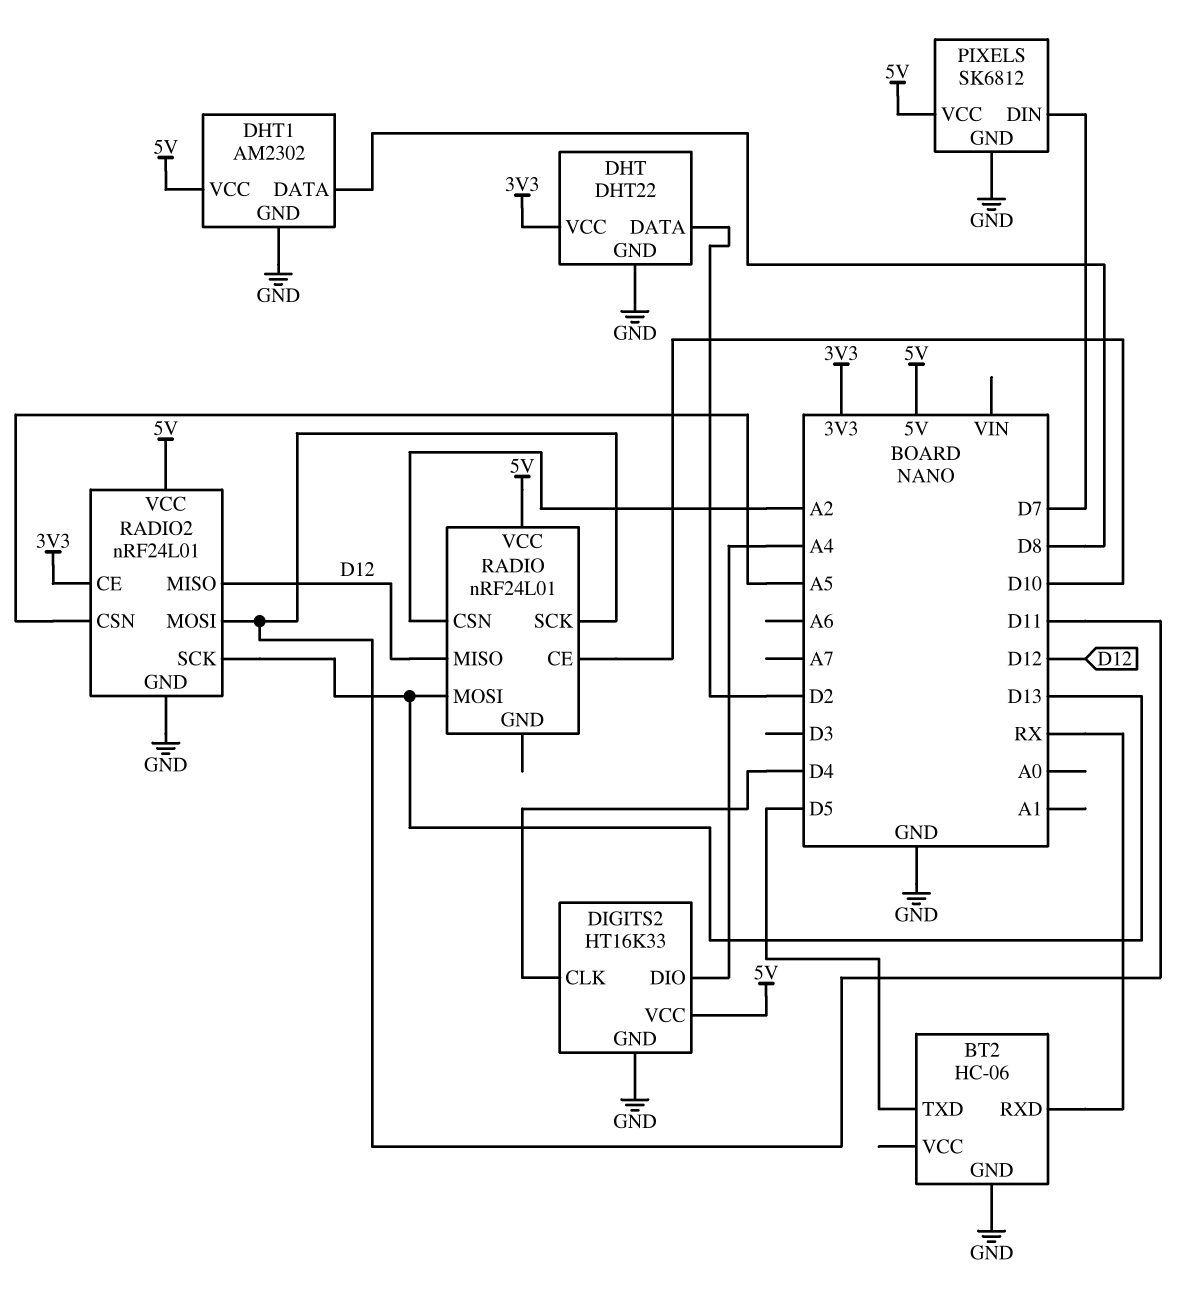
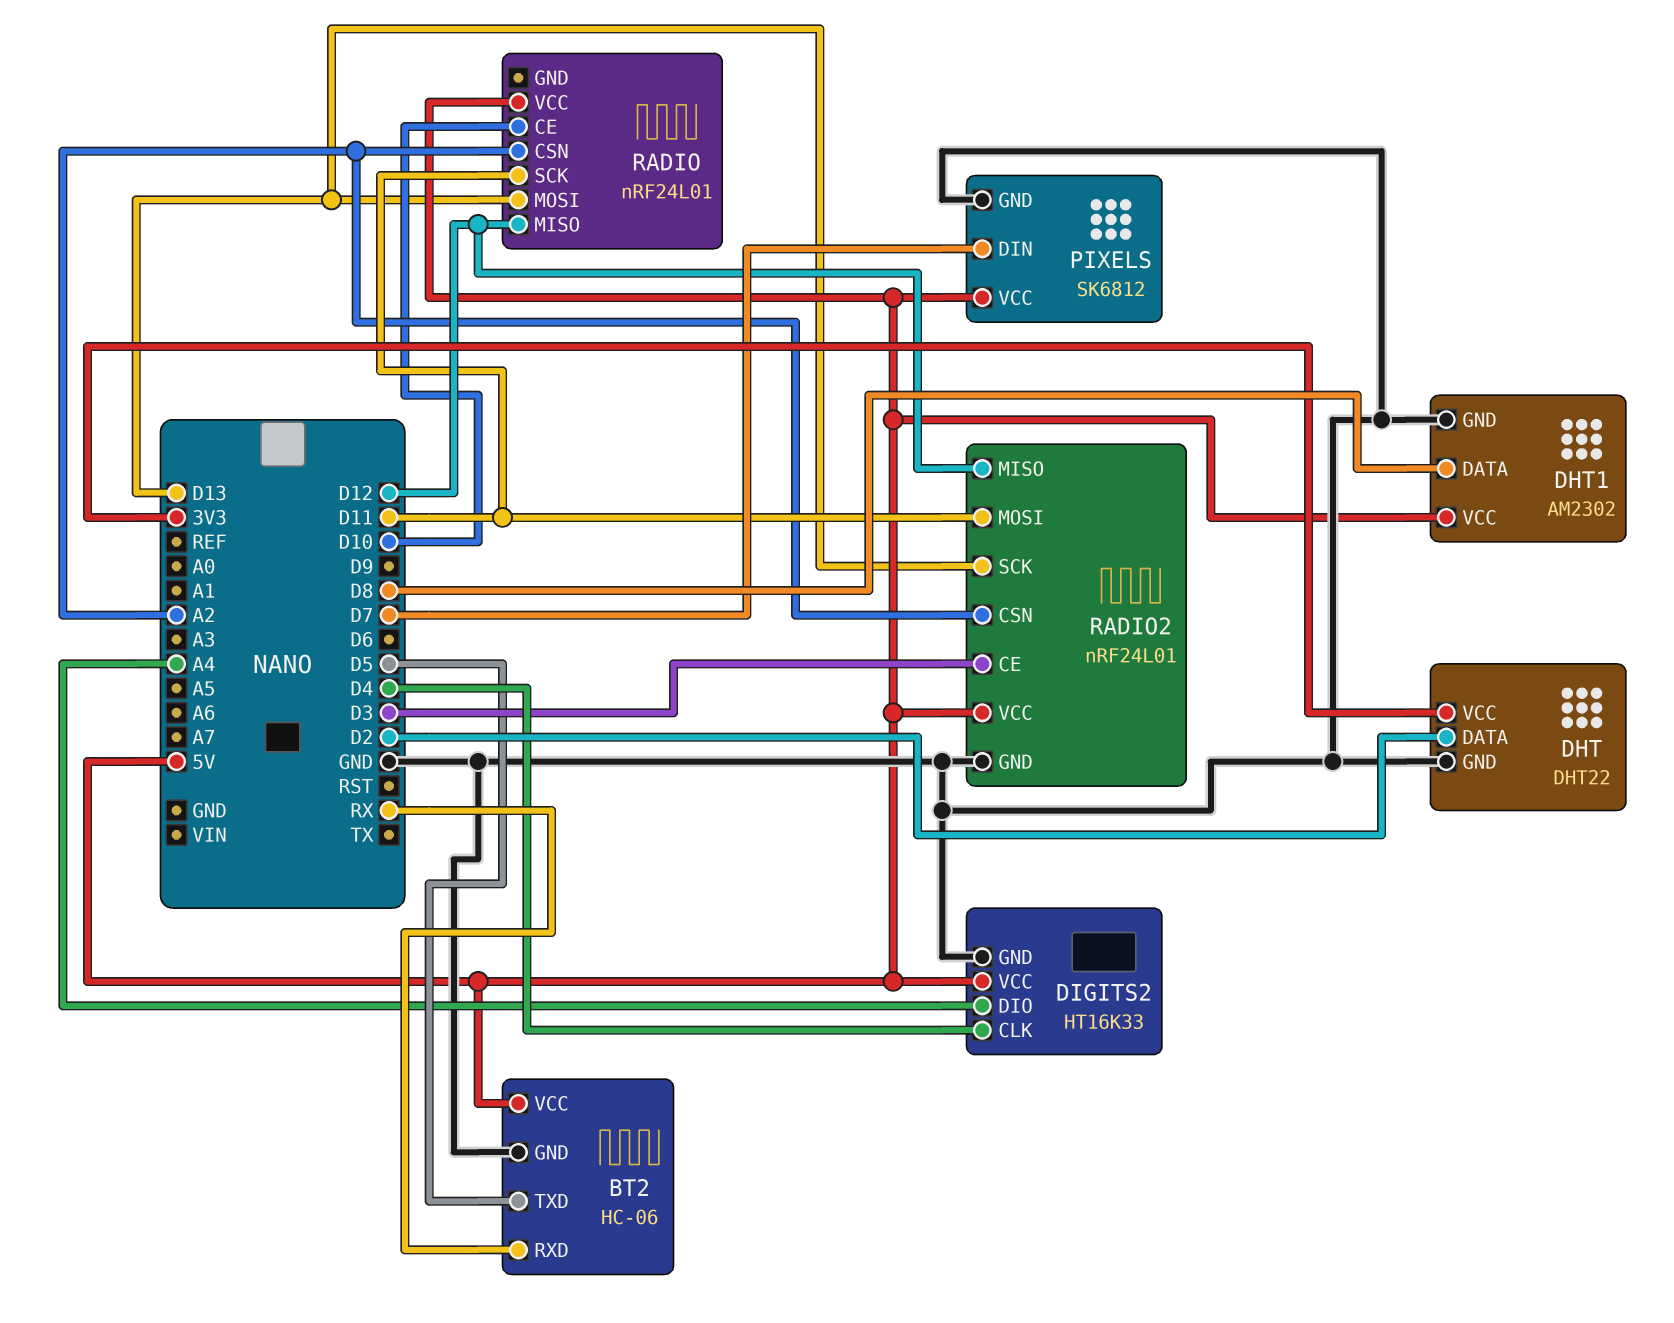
BT2 pin VCC: none -> 5V
RADIO2 pin CE: 3V3 -> D3
RADIO2 pin CSN: A5 -> A2

